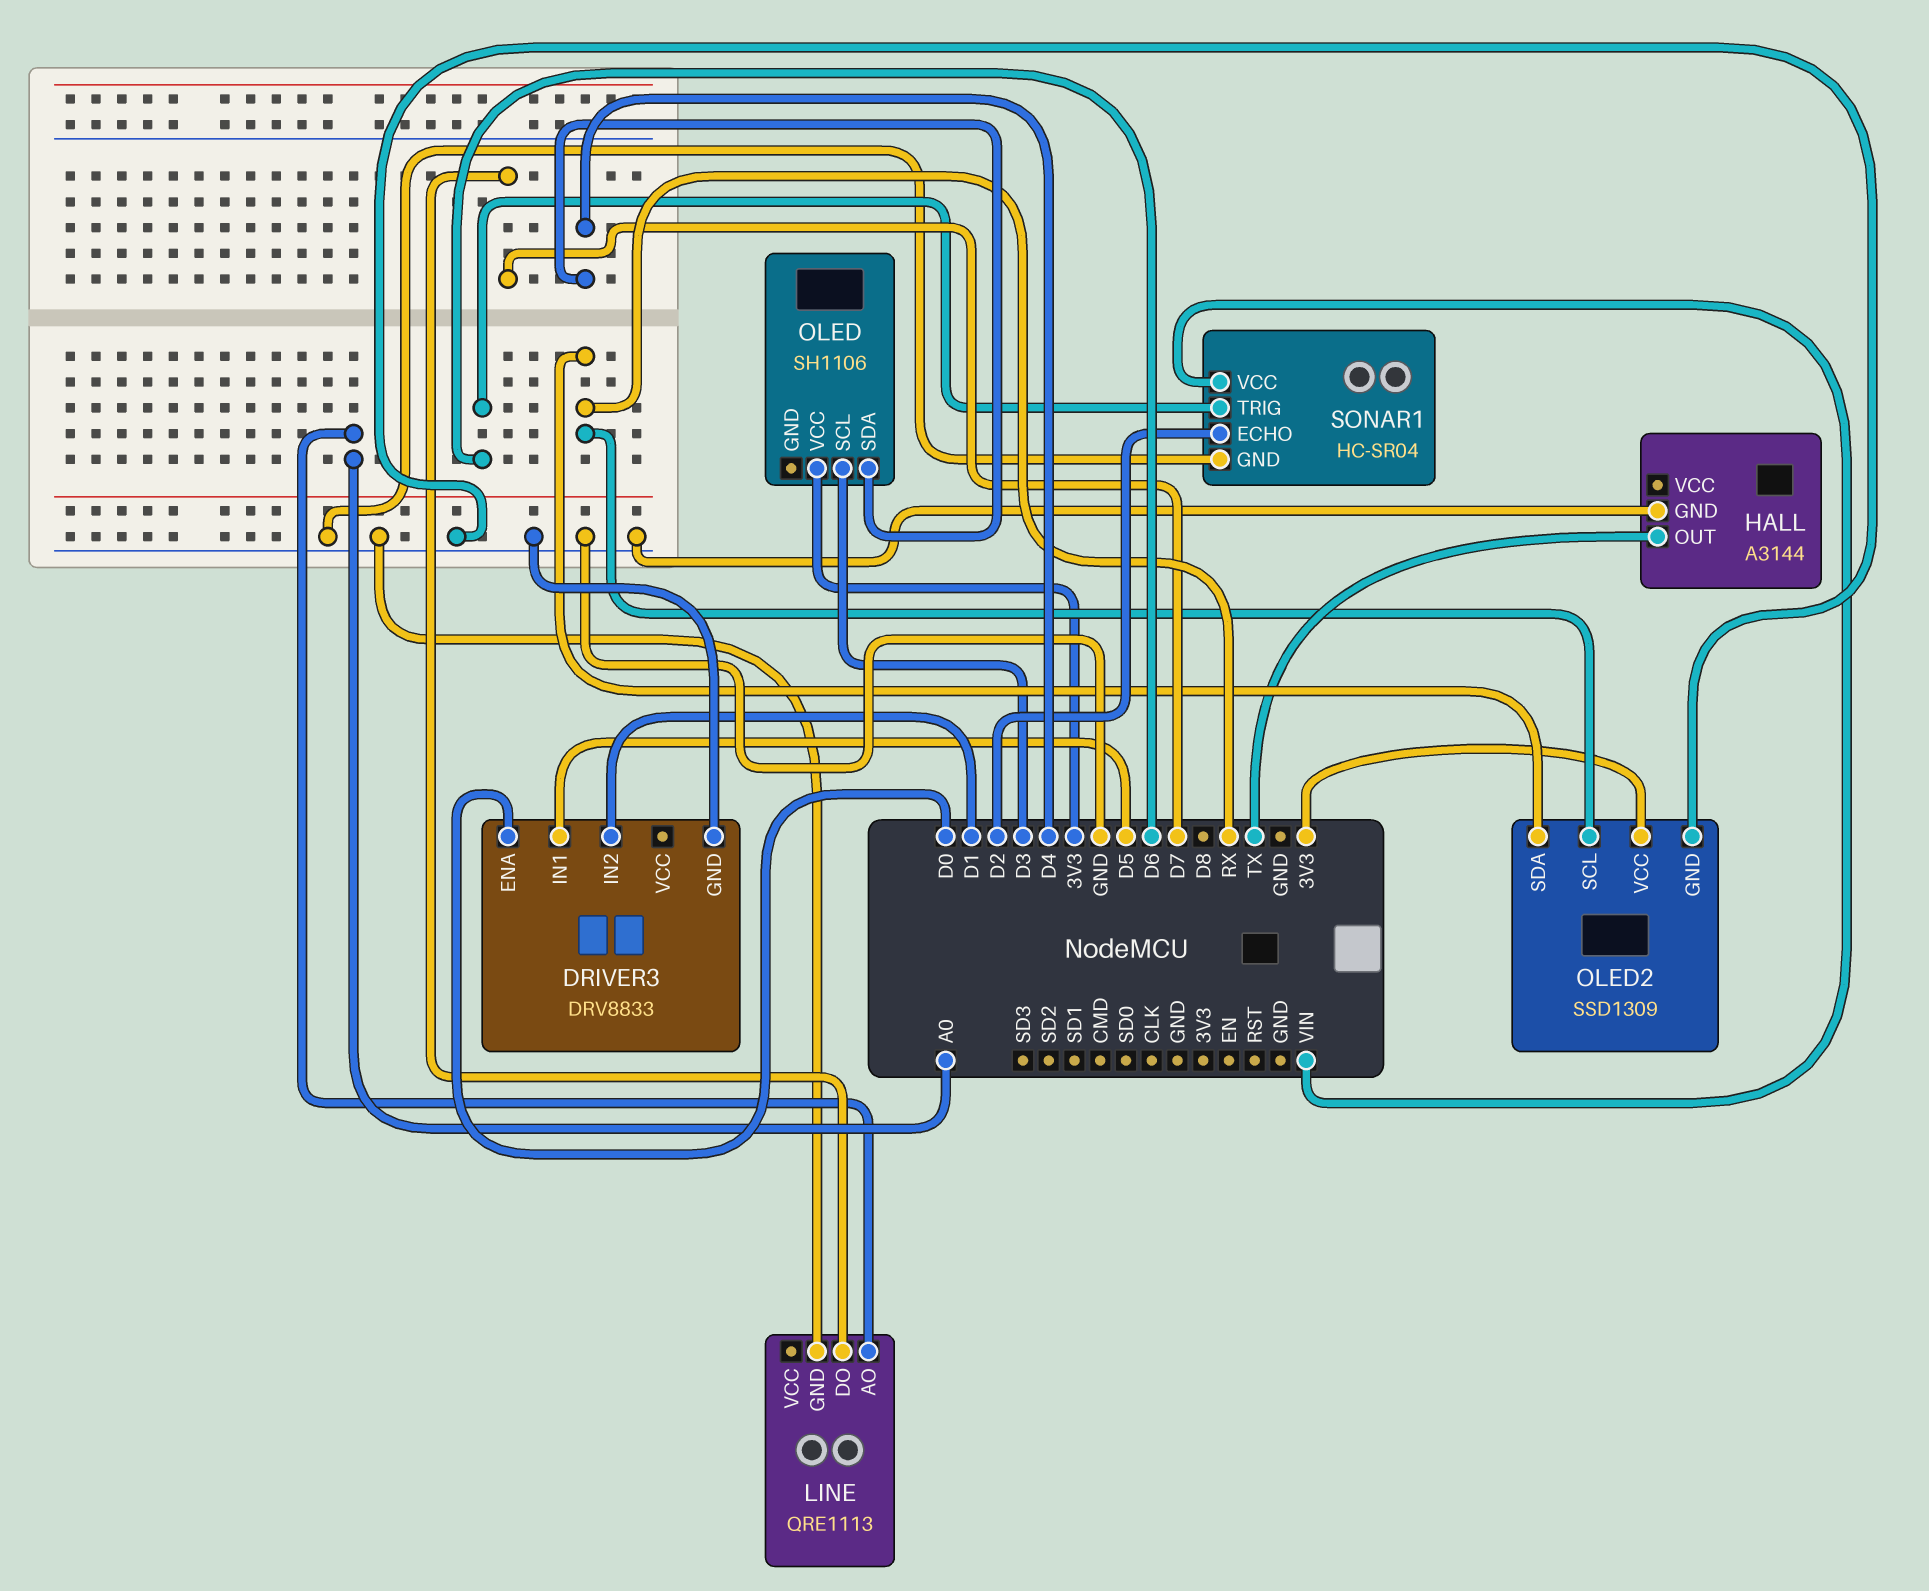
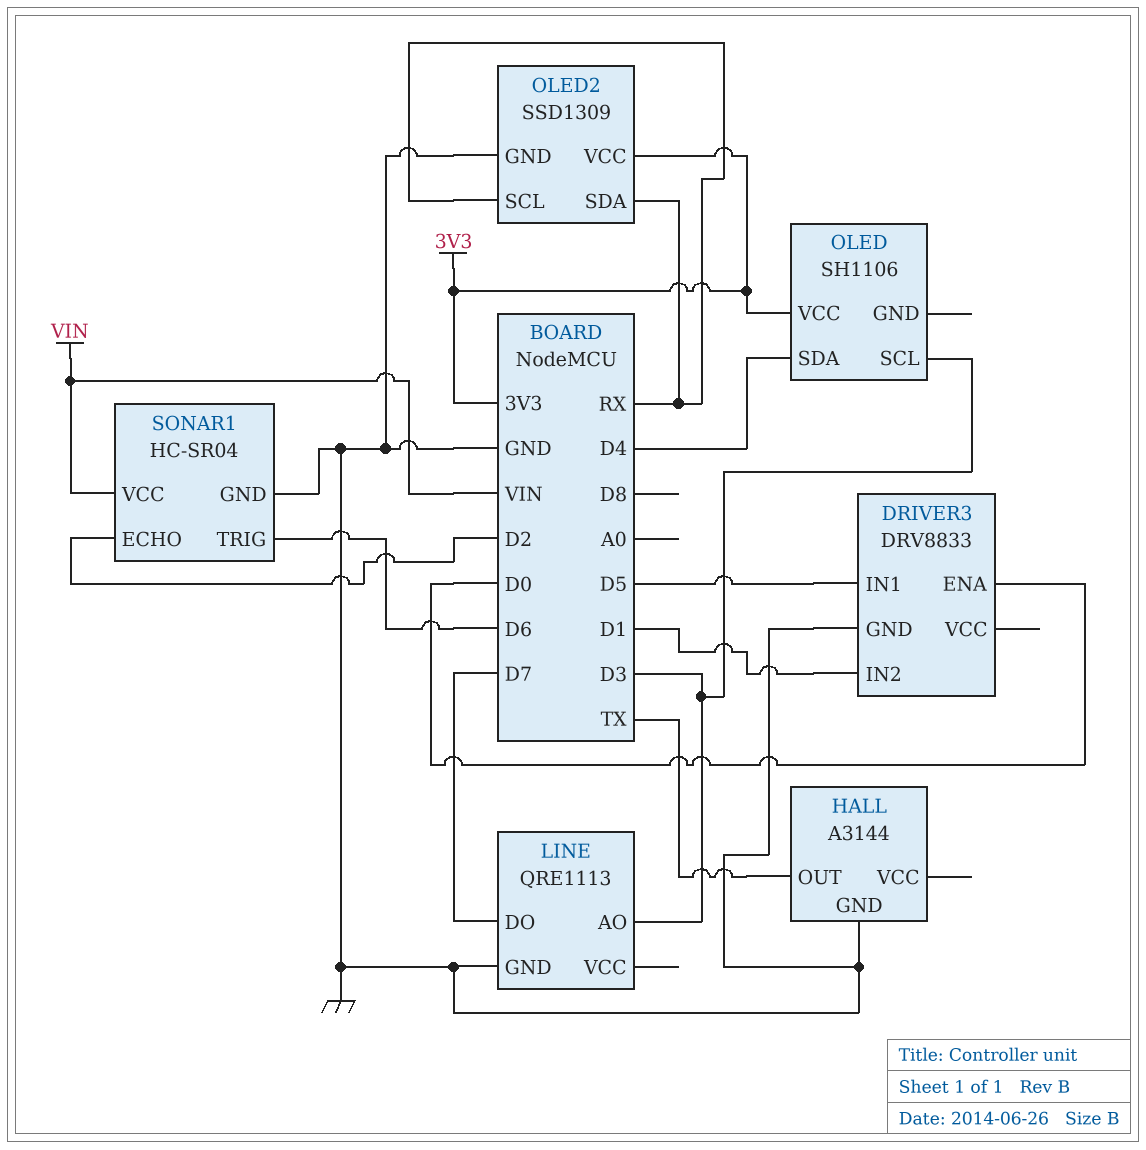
LINE pin AO: A0 -> D3

